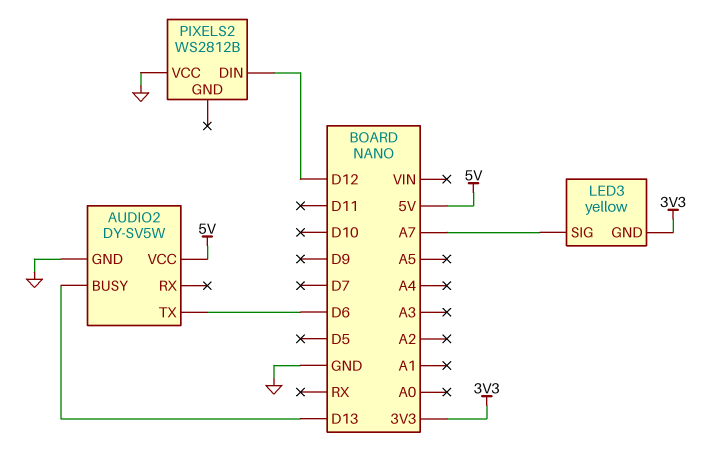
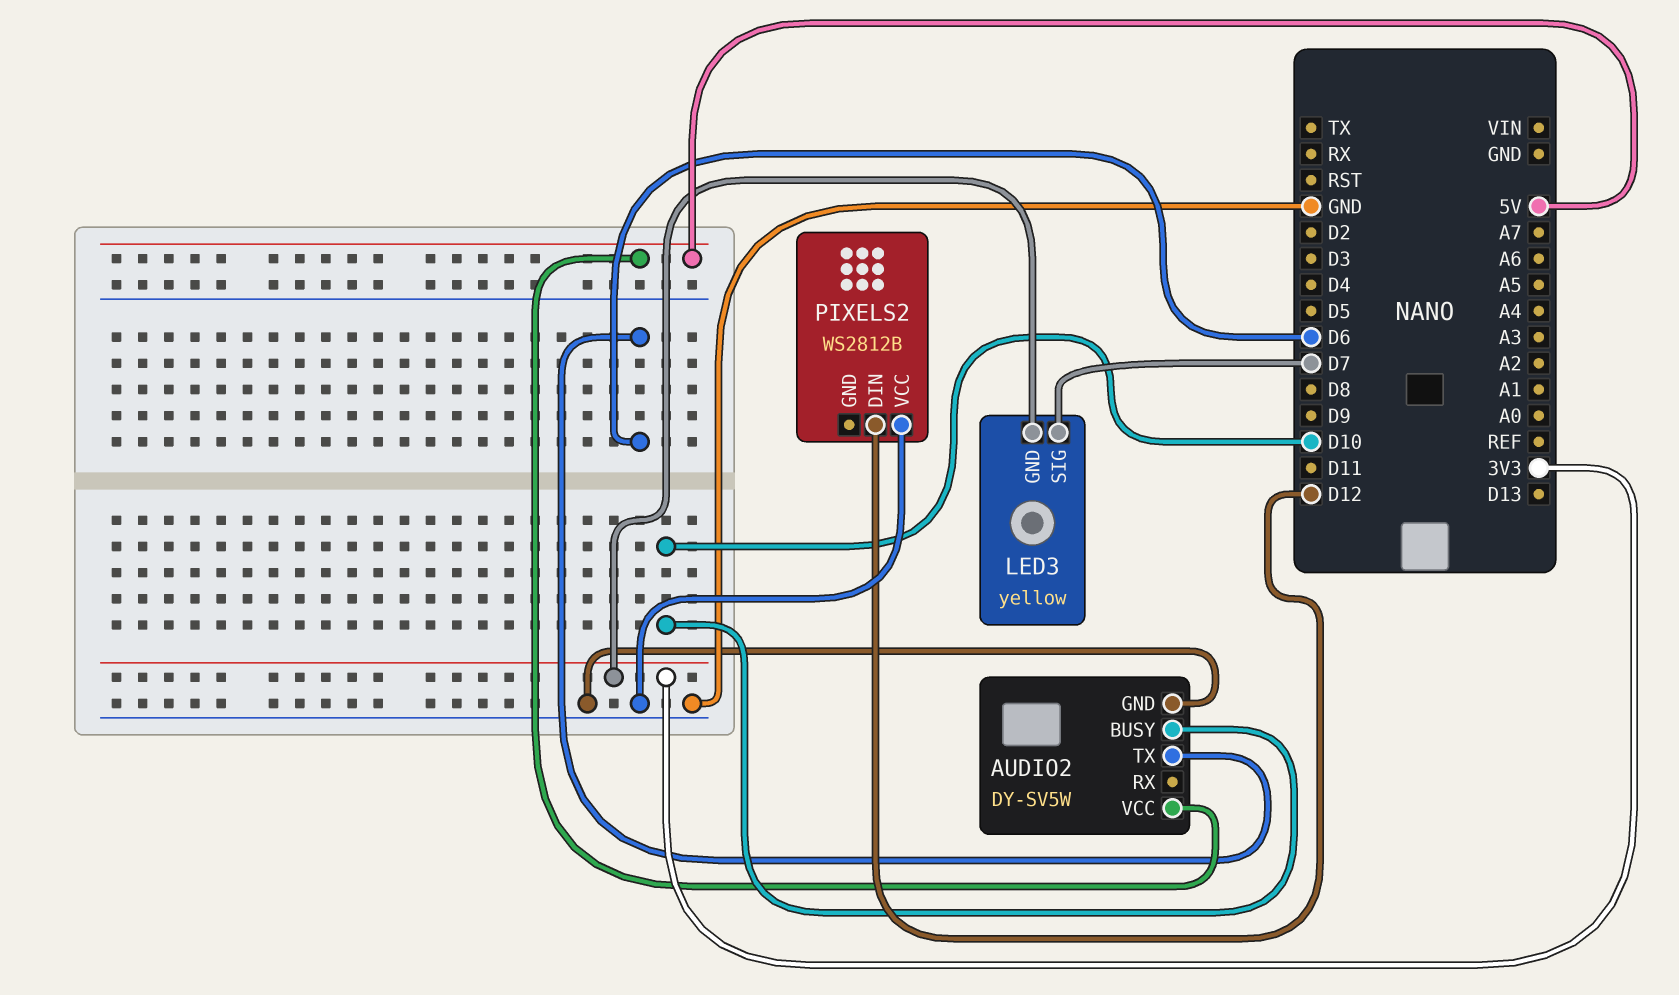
AUDIO2 pin BUSY: D13 -> D10
LED3 pin SIG: A7 -> D7

